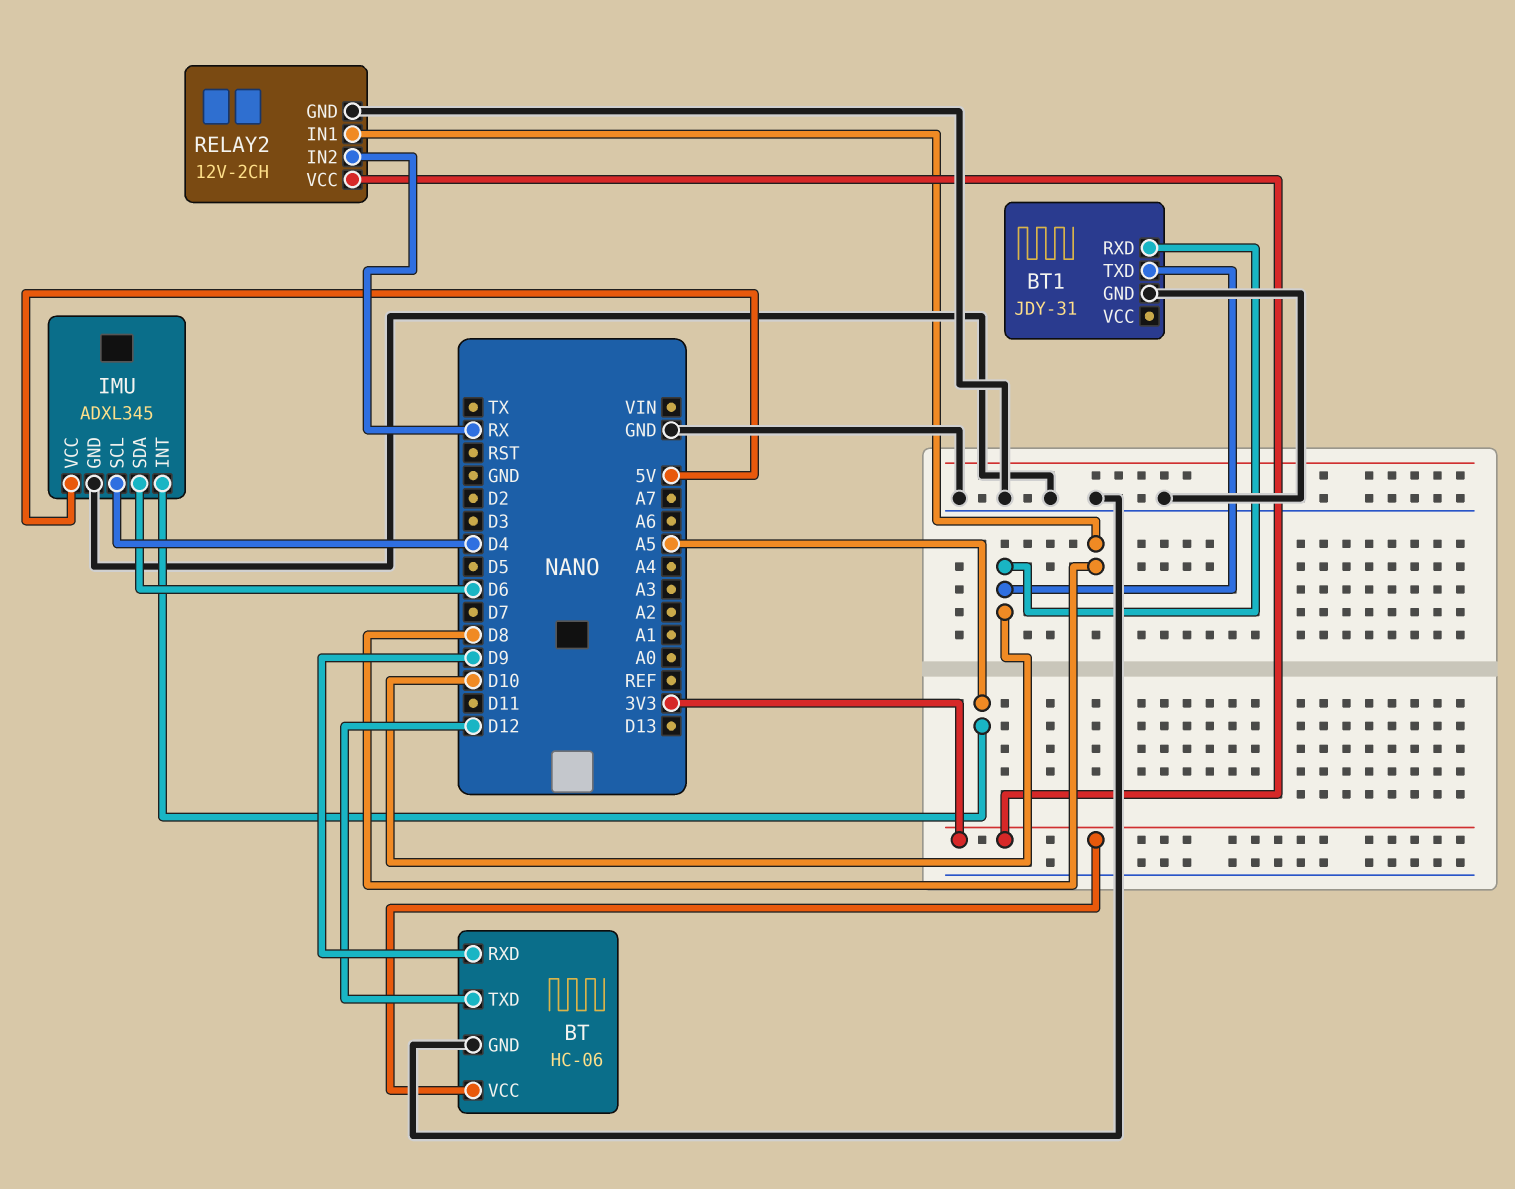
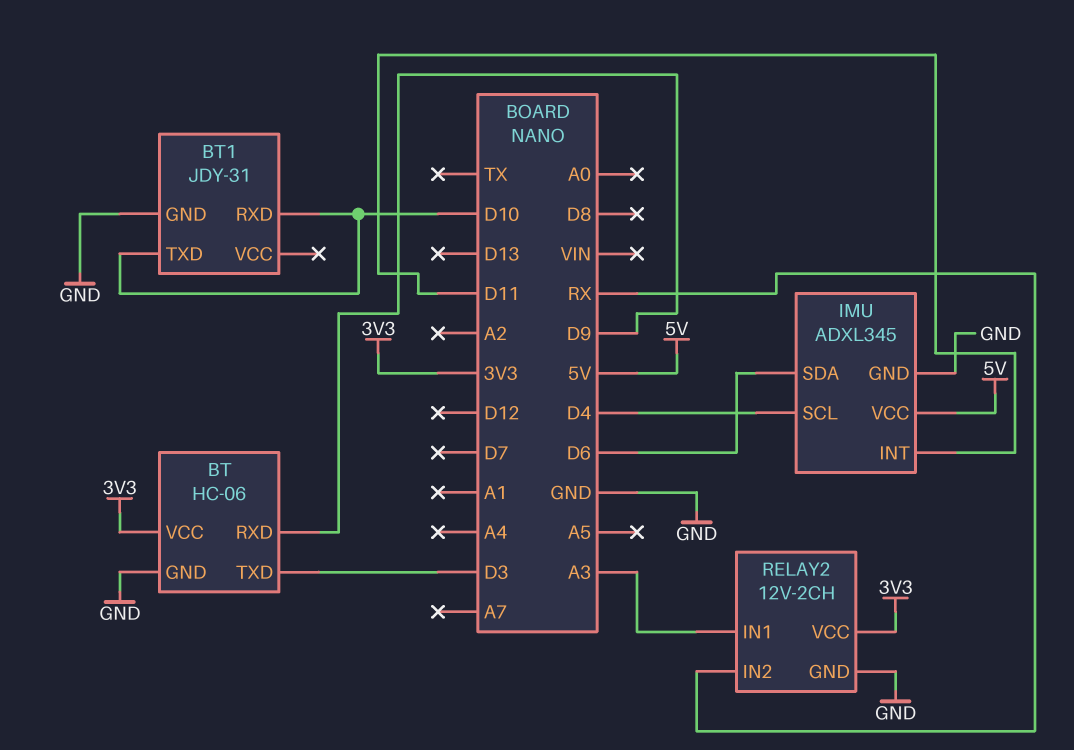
BT pin TXD: D12 -> D3
IMU pin INT: A5 -> D11
RELAY2 pin IN1: D8 -> A3

